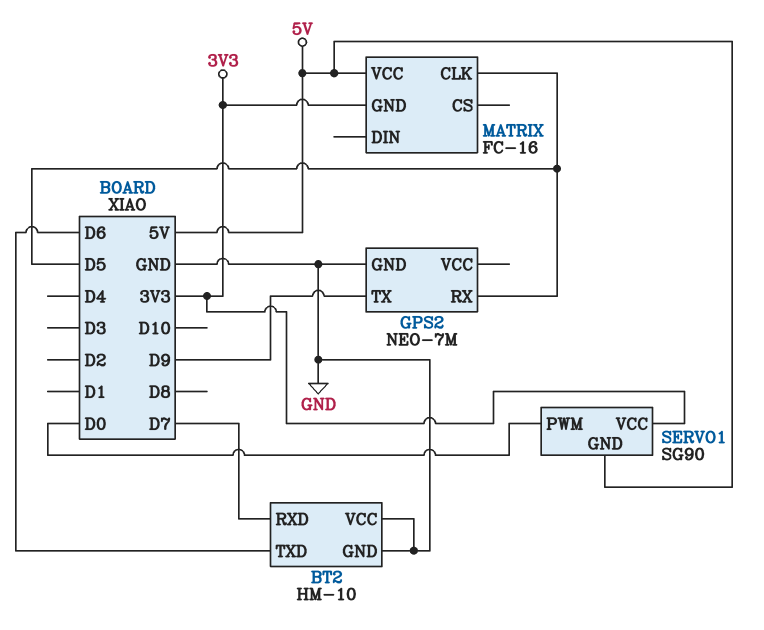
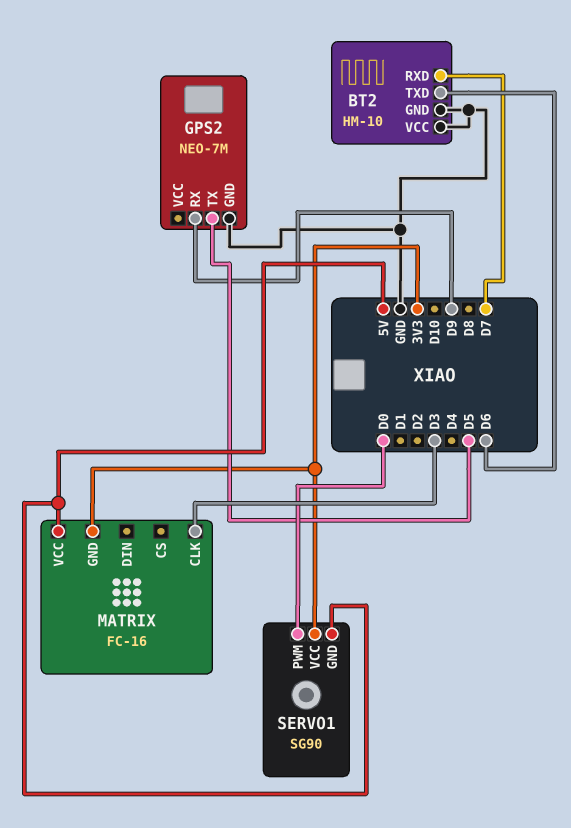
GPS2 pin RX: D5 -> D9
GPS2 pin TX: D9 -> D5
MATRIX pin CLK: D5 -> D3

